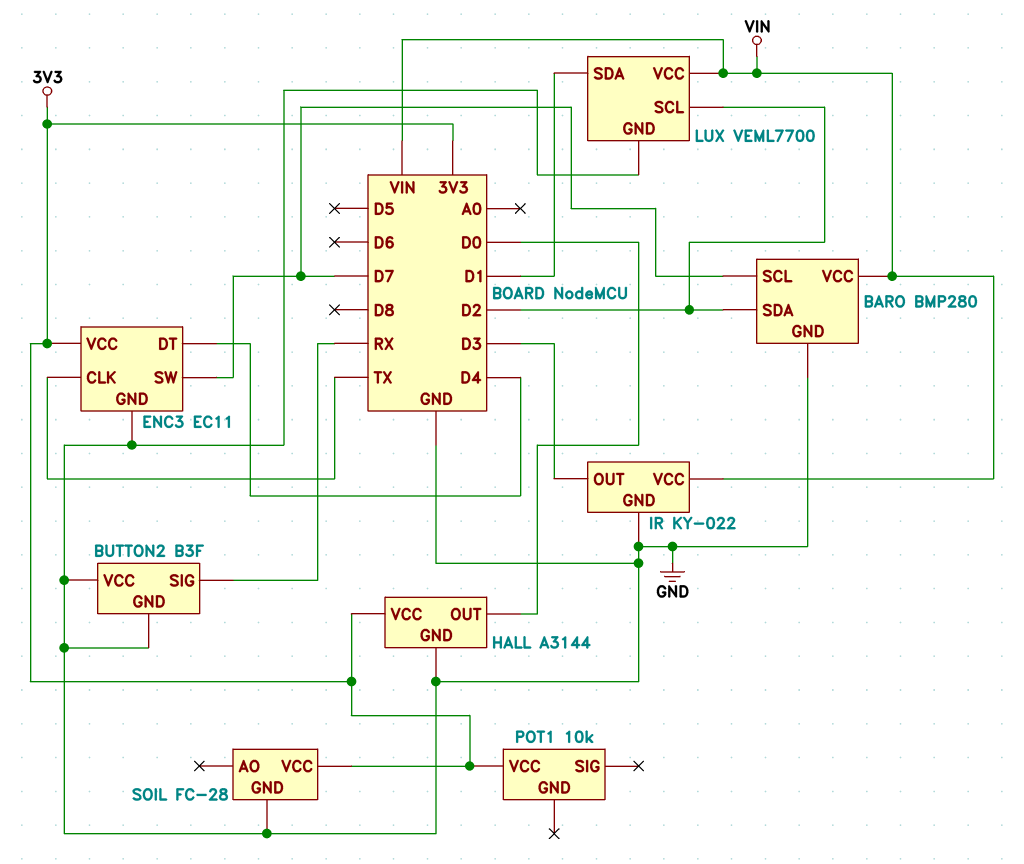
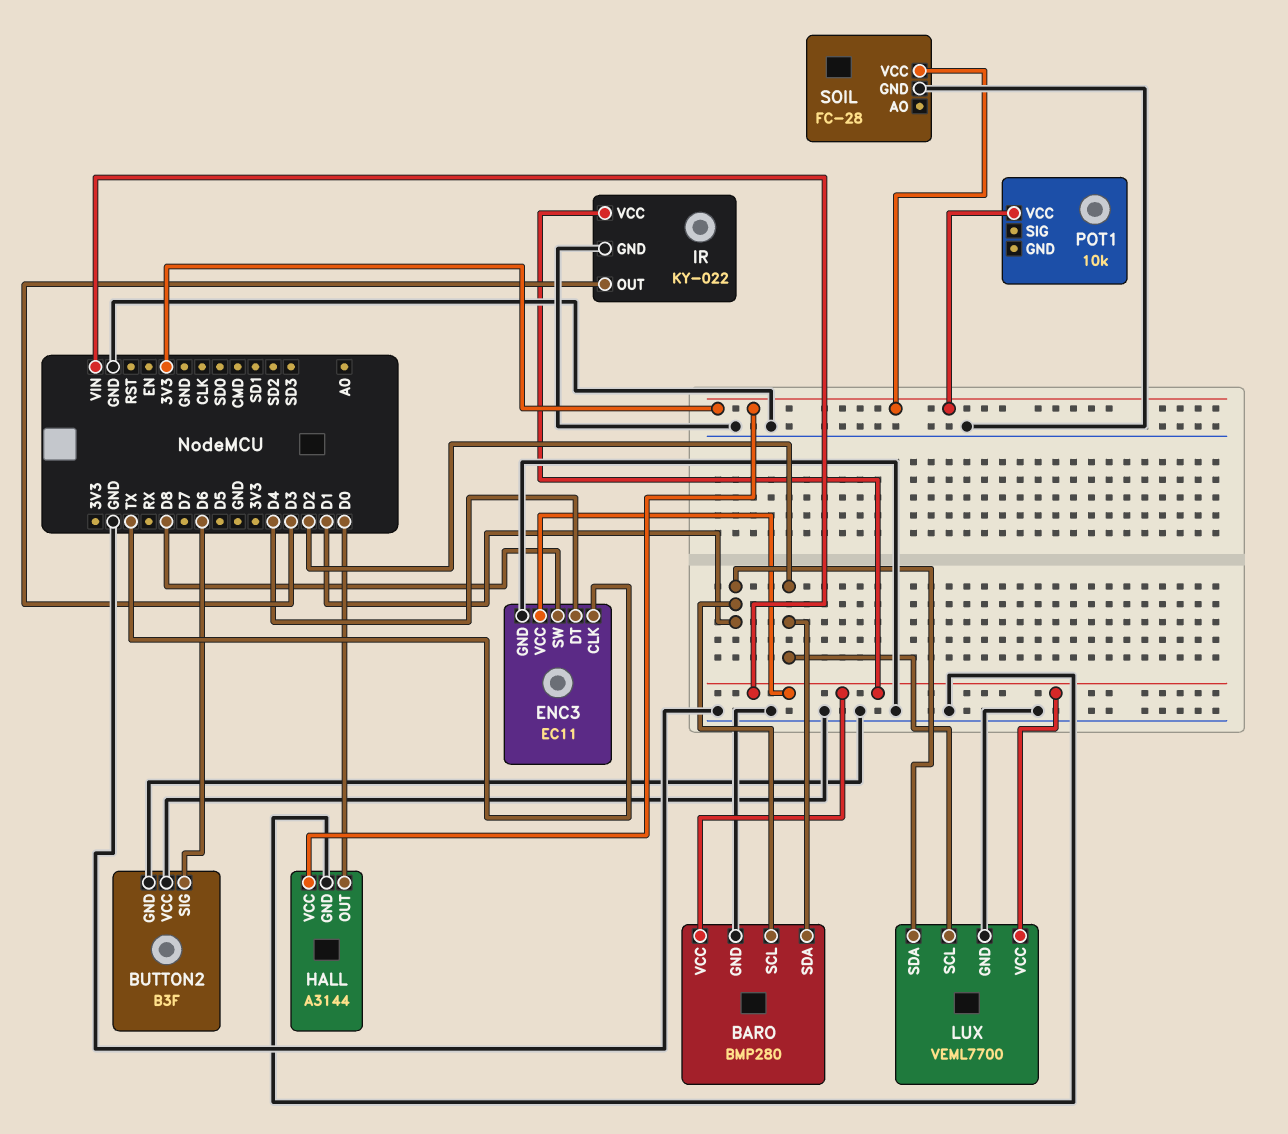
BARO pin SCL: D7 -> D1
BUTTON2 pin SIG: RX -> D6
ENC3 pin SW: D7 -> D8
ENC3 pin VCC: 3V3 -> VIN

